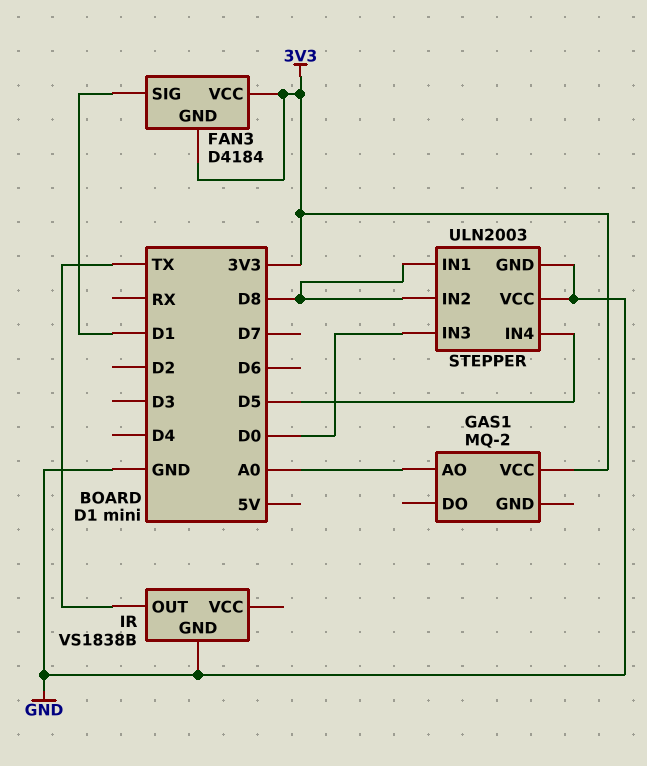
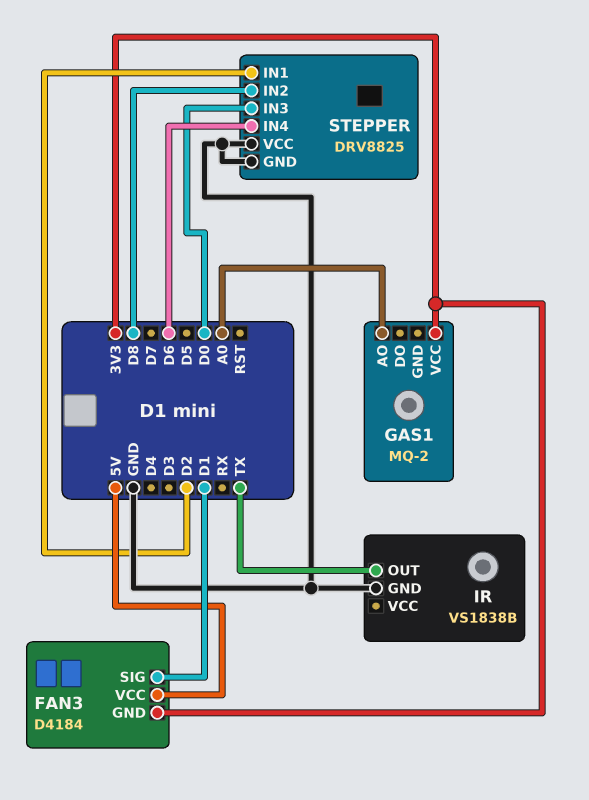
FAN3 pin VCC: 3V3 -> 5V
STEPPER: ULN2003 -> DRV8825
STEPPER pin IN1: D8 -> D2
STEPPER pin IN4: D5 -> D6

